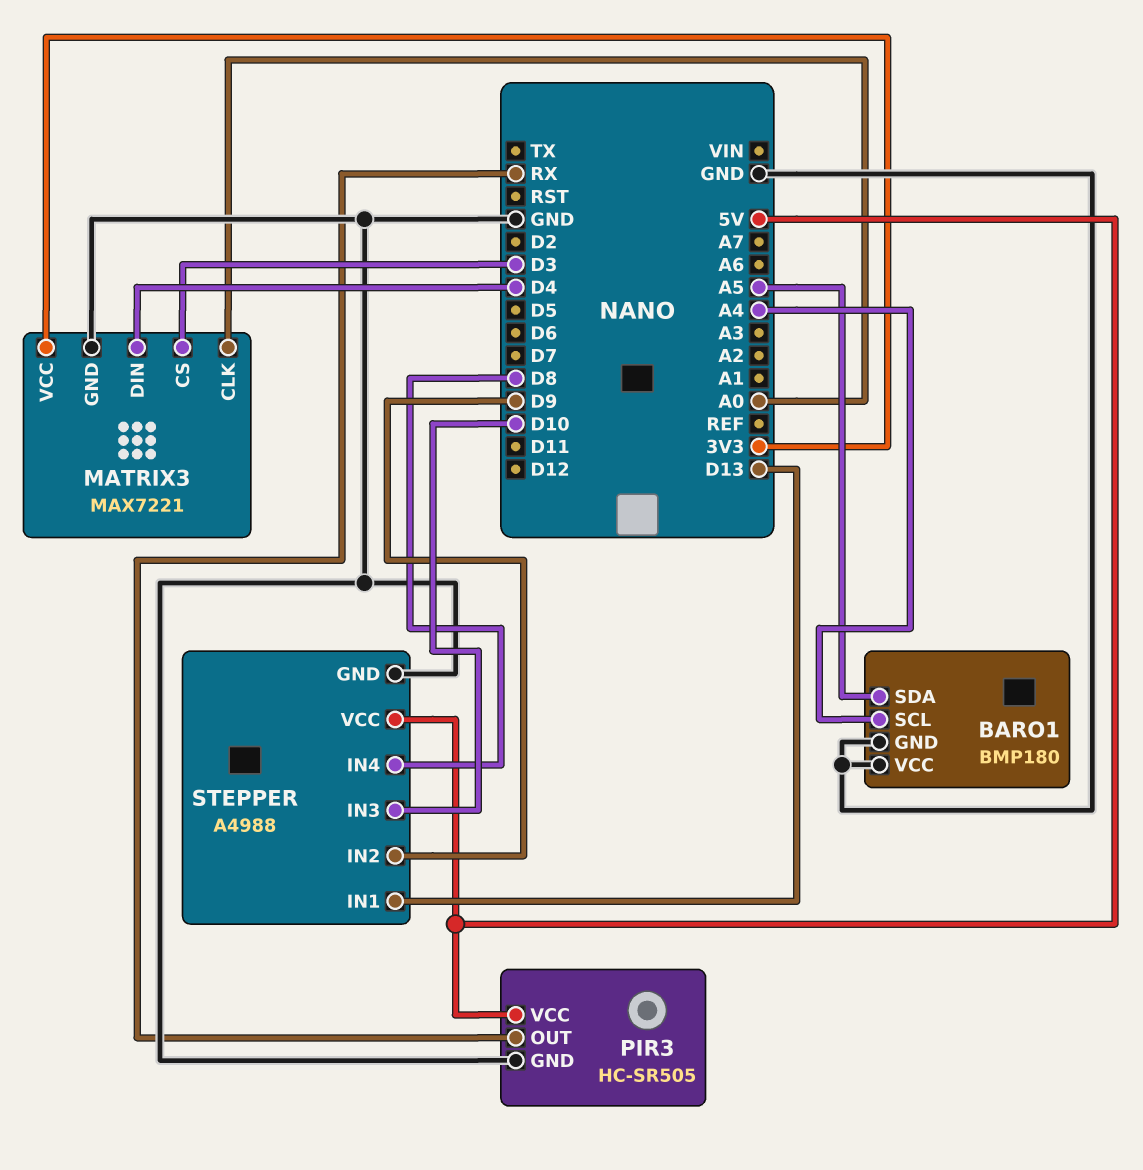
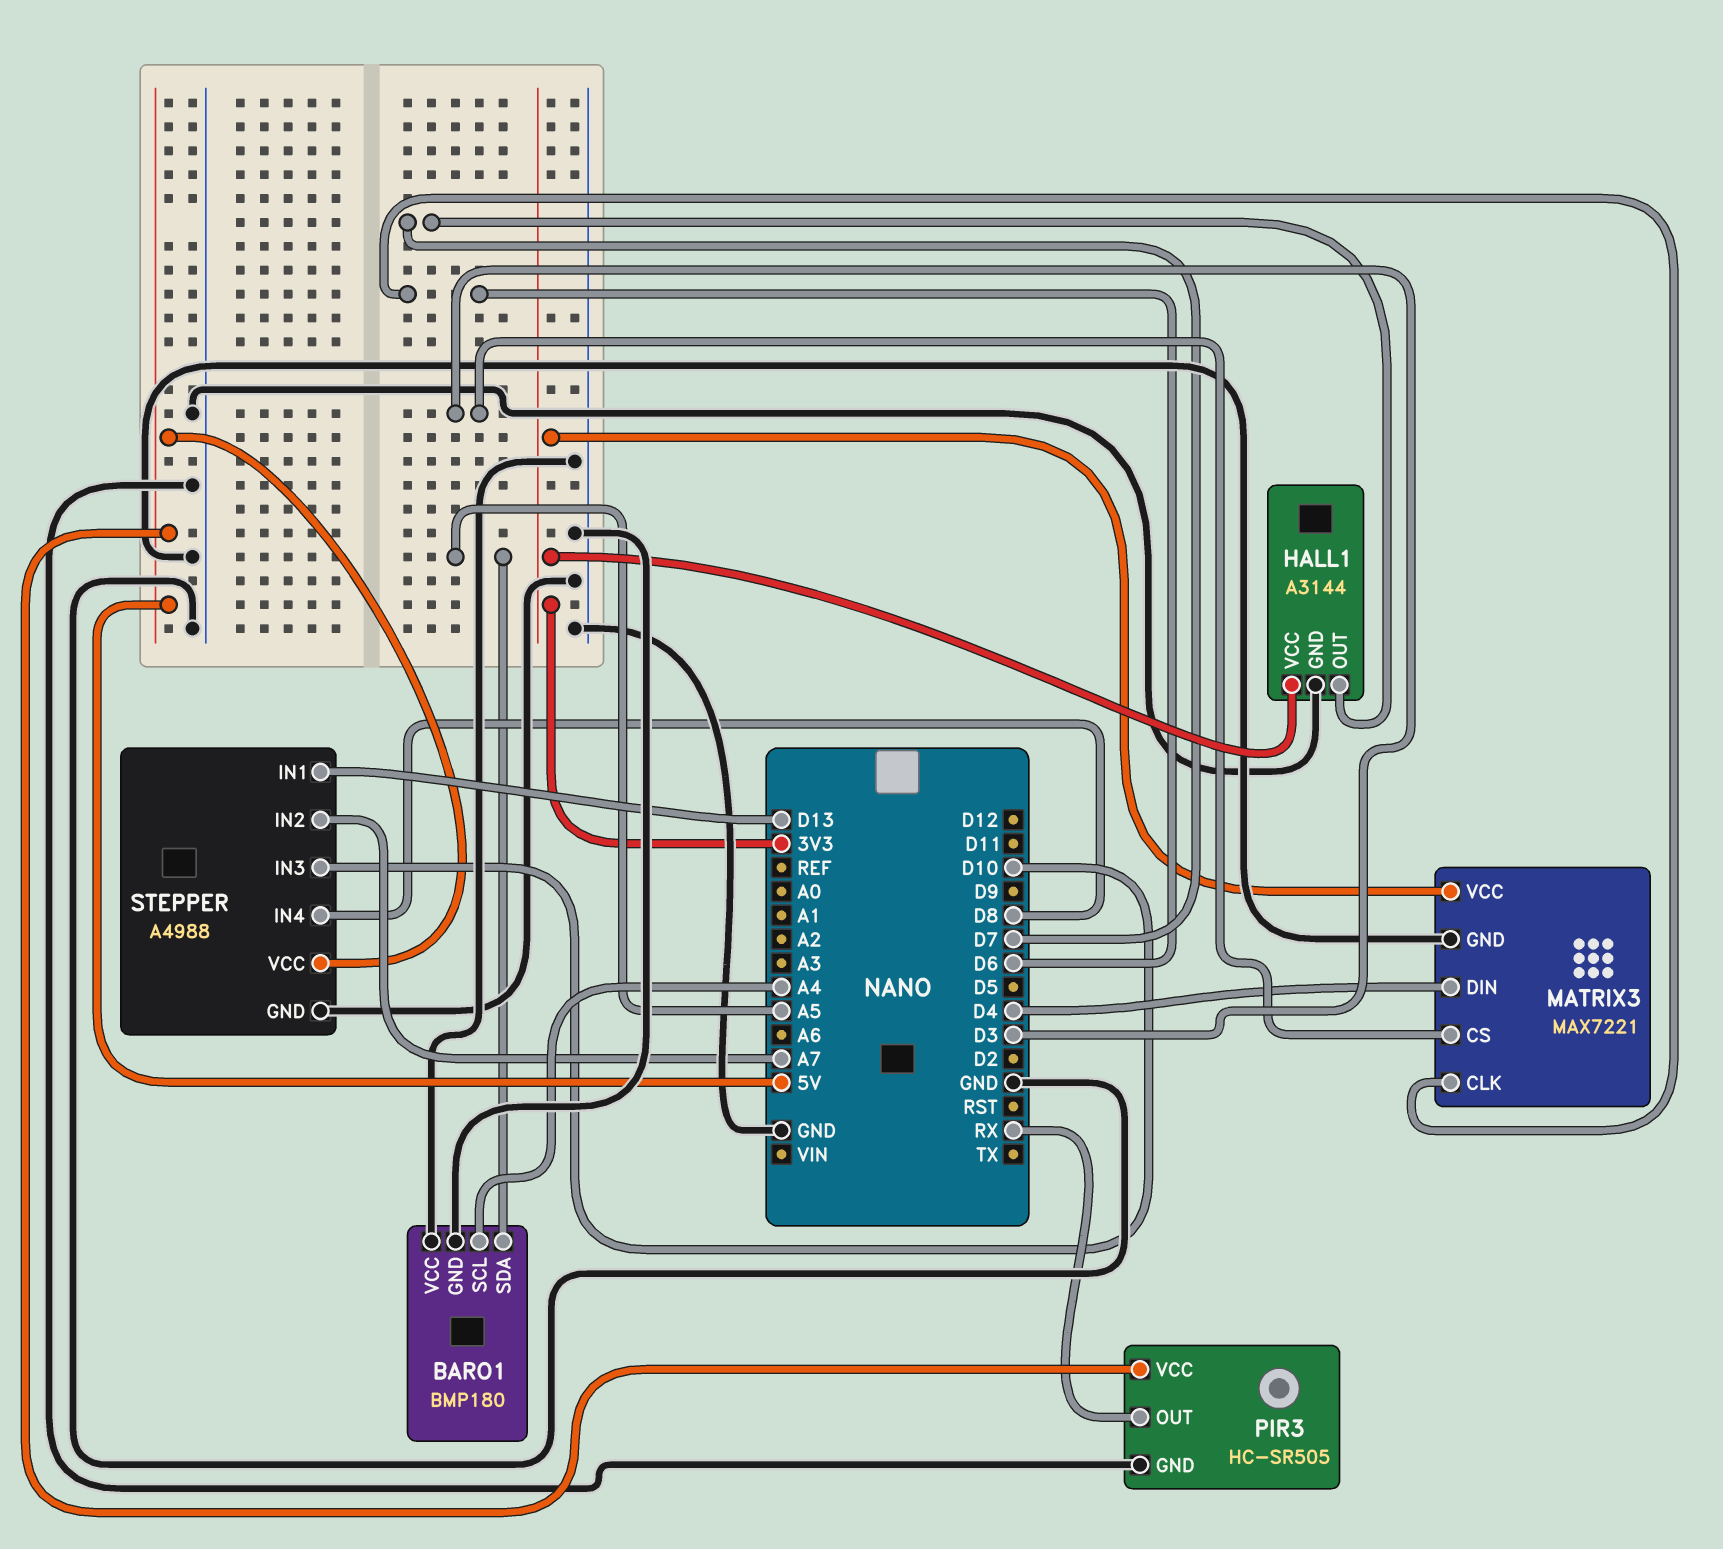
HALL1: none -> A3144
HALL1 pin GND: none -> GND
HALL1 pin OUT: none -> D7
HALL1 pin VCC: none -> 3V3
MATRIX3 pin CLK: A0 -> D6
STEPPER pin IN2: D9 -> A7

